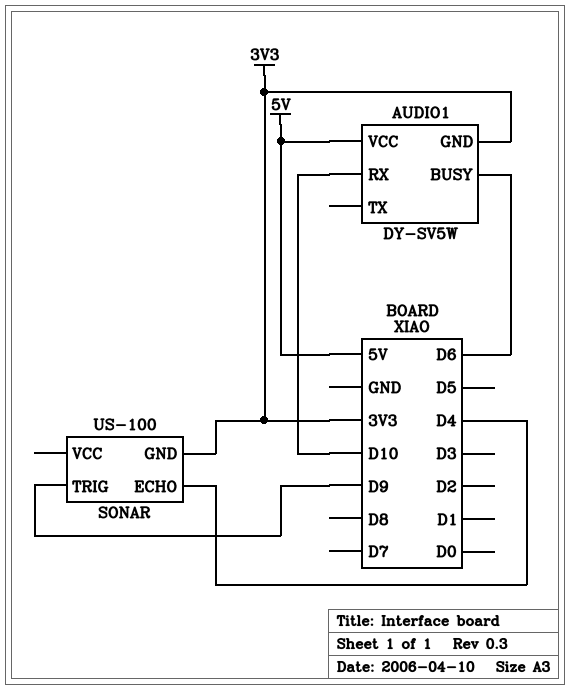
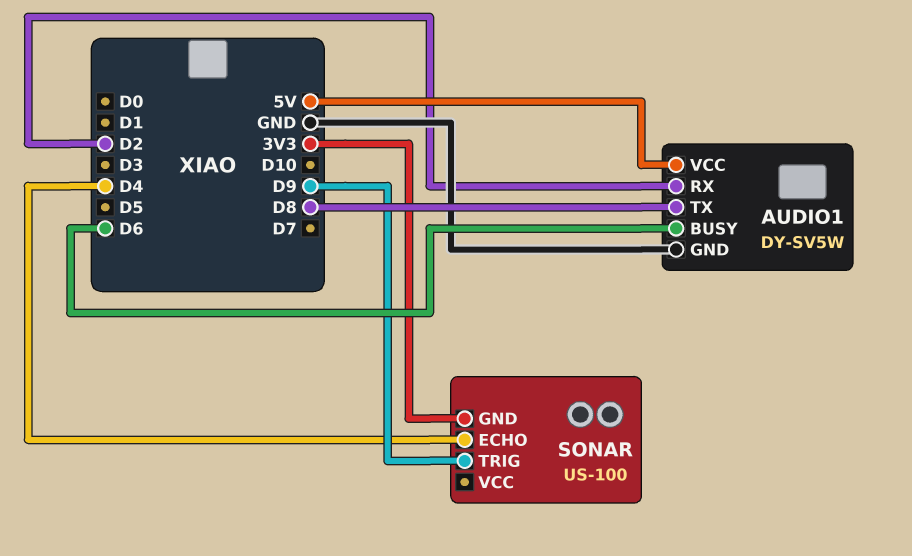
AUDIO1 pin GND: 3V3 -> GND
AUDIO1 pin RX: D10 -> D2
AUDIO1 pin TX: none -> D8

